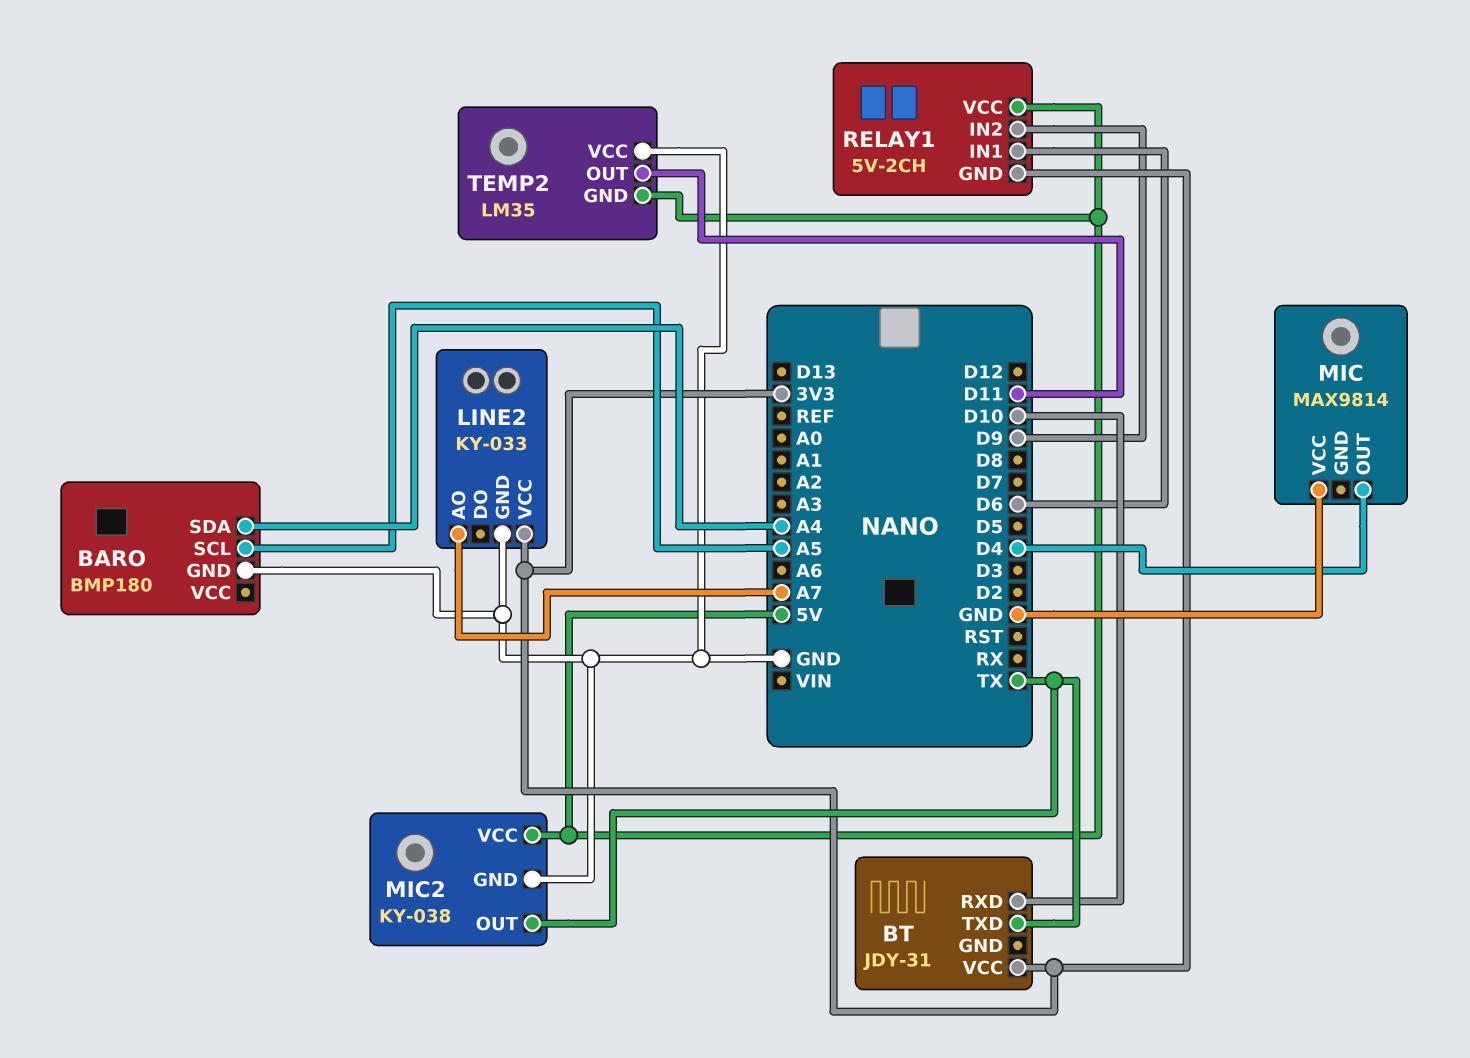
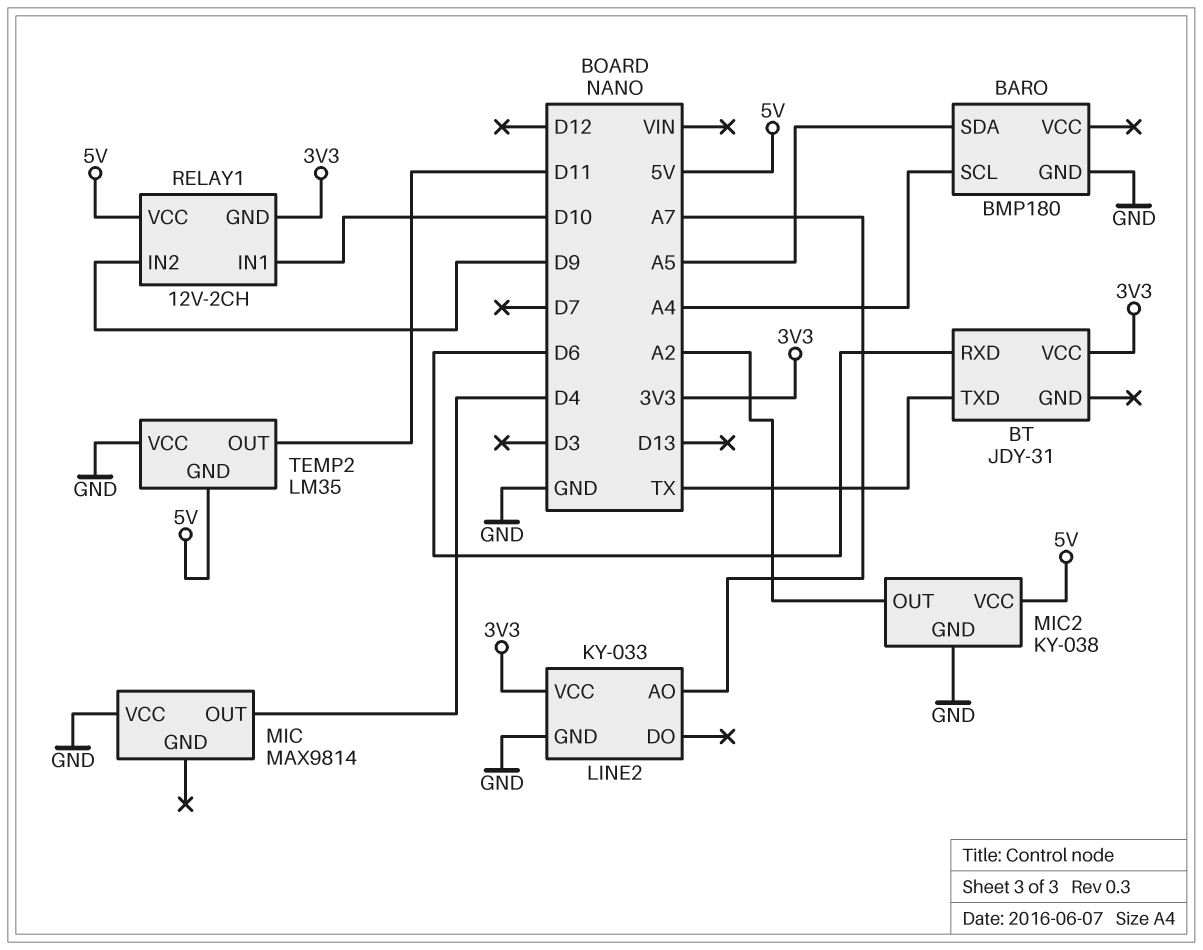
BARO pin SCL: A5 -> A4
BARO pin SDA: A4 -> A5
BT pin RXD: D10 -> D6
MIC2 pin OUT: TX -> A2
RELAY1: 5V-2CH -> 12V-2CH
RELAY1 pin IN1: D6 -> D10

